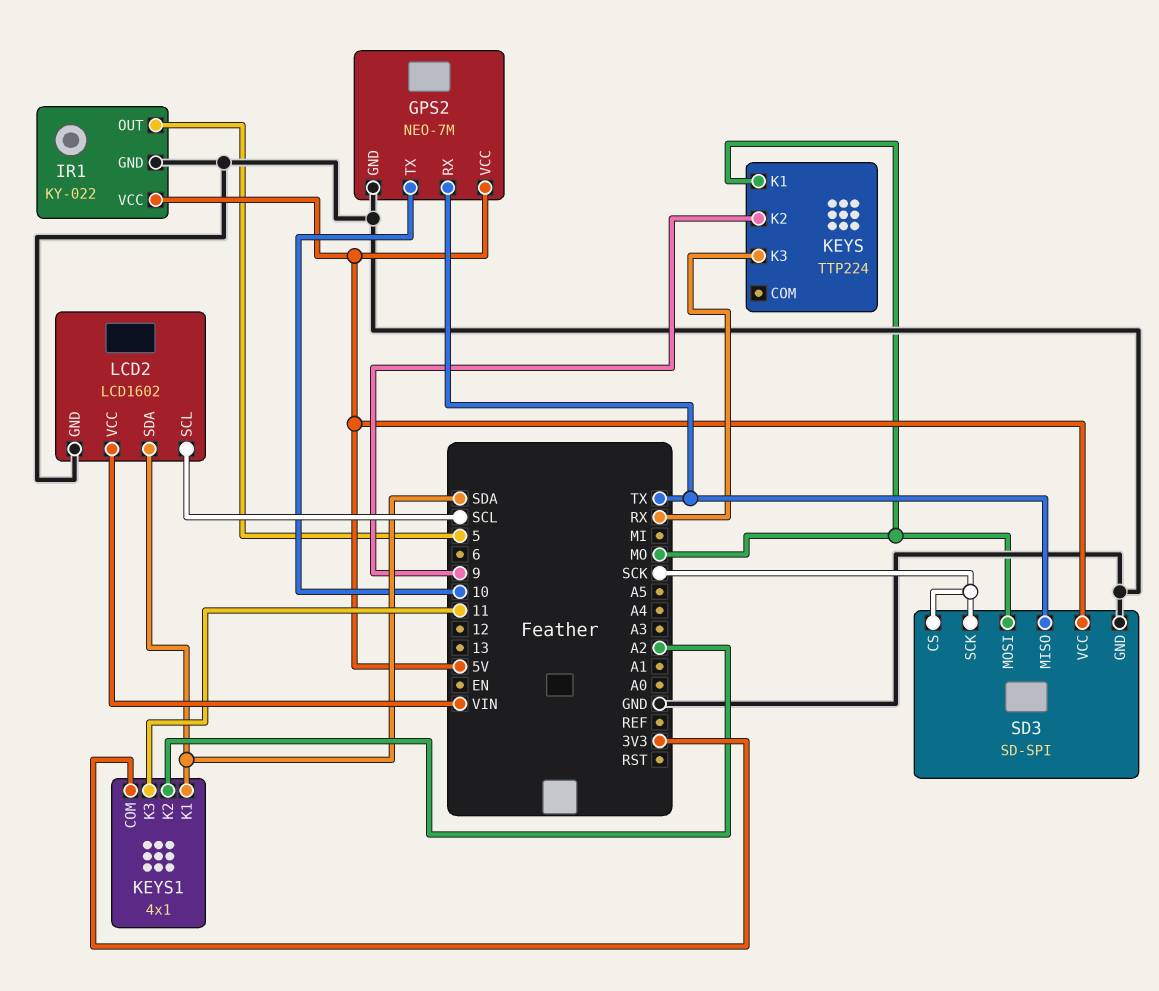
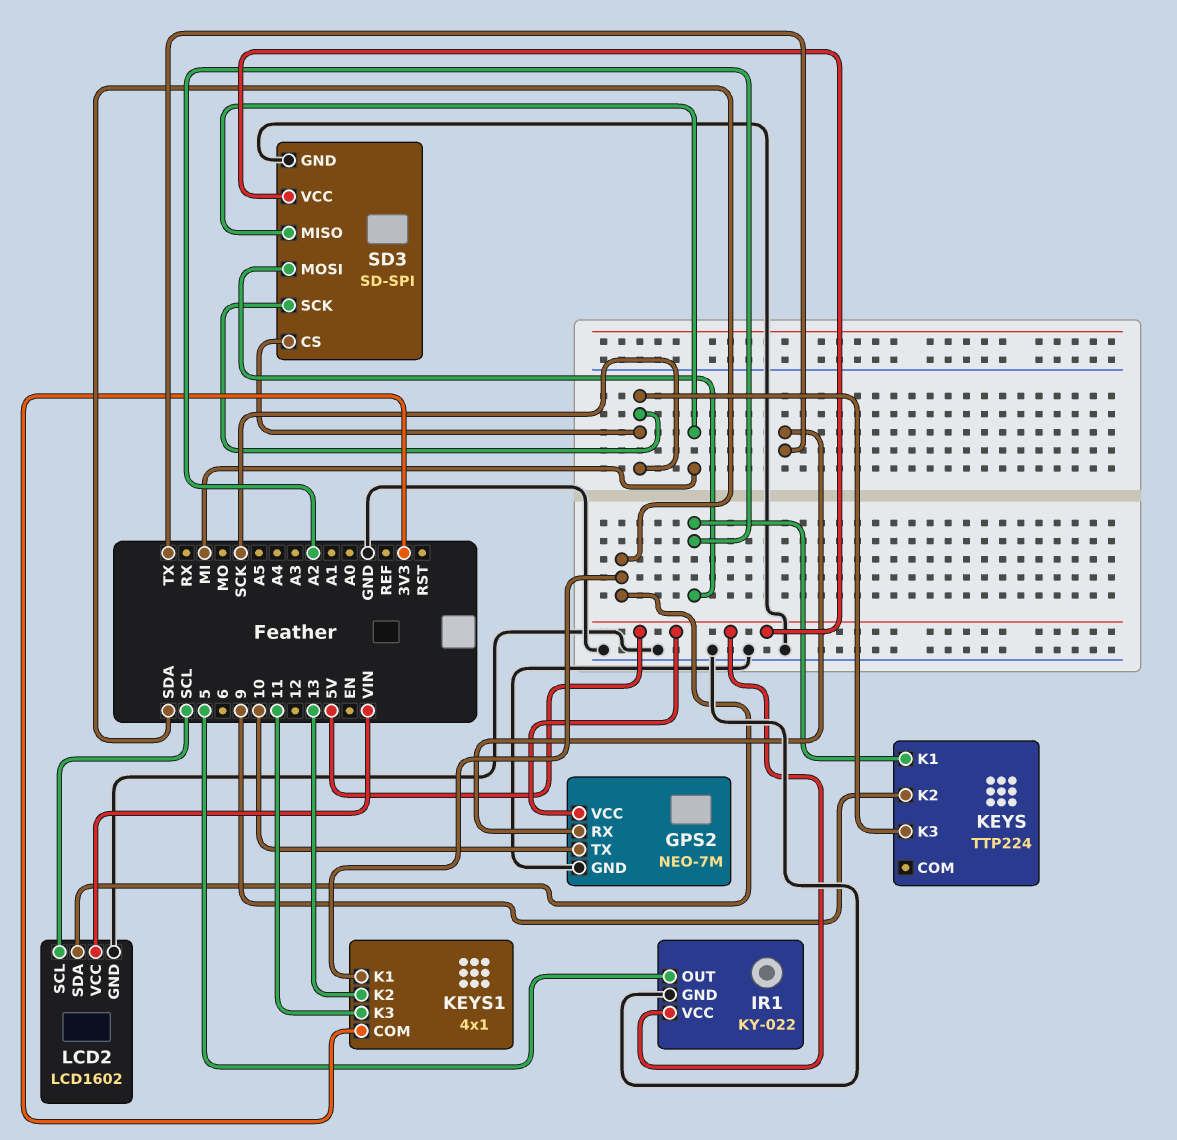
KEYS pin K1: MO -> A2
KEYS pin K3: RX -> SCK
KEYS1 pin K2: A2 -> 13
SD3 pin MISO: TX -> MI
SD3 pin MOSI: MO -> A2

